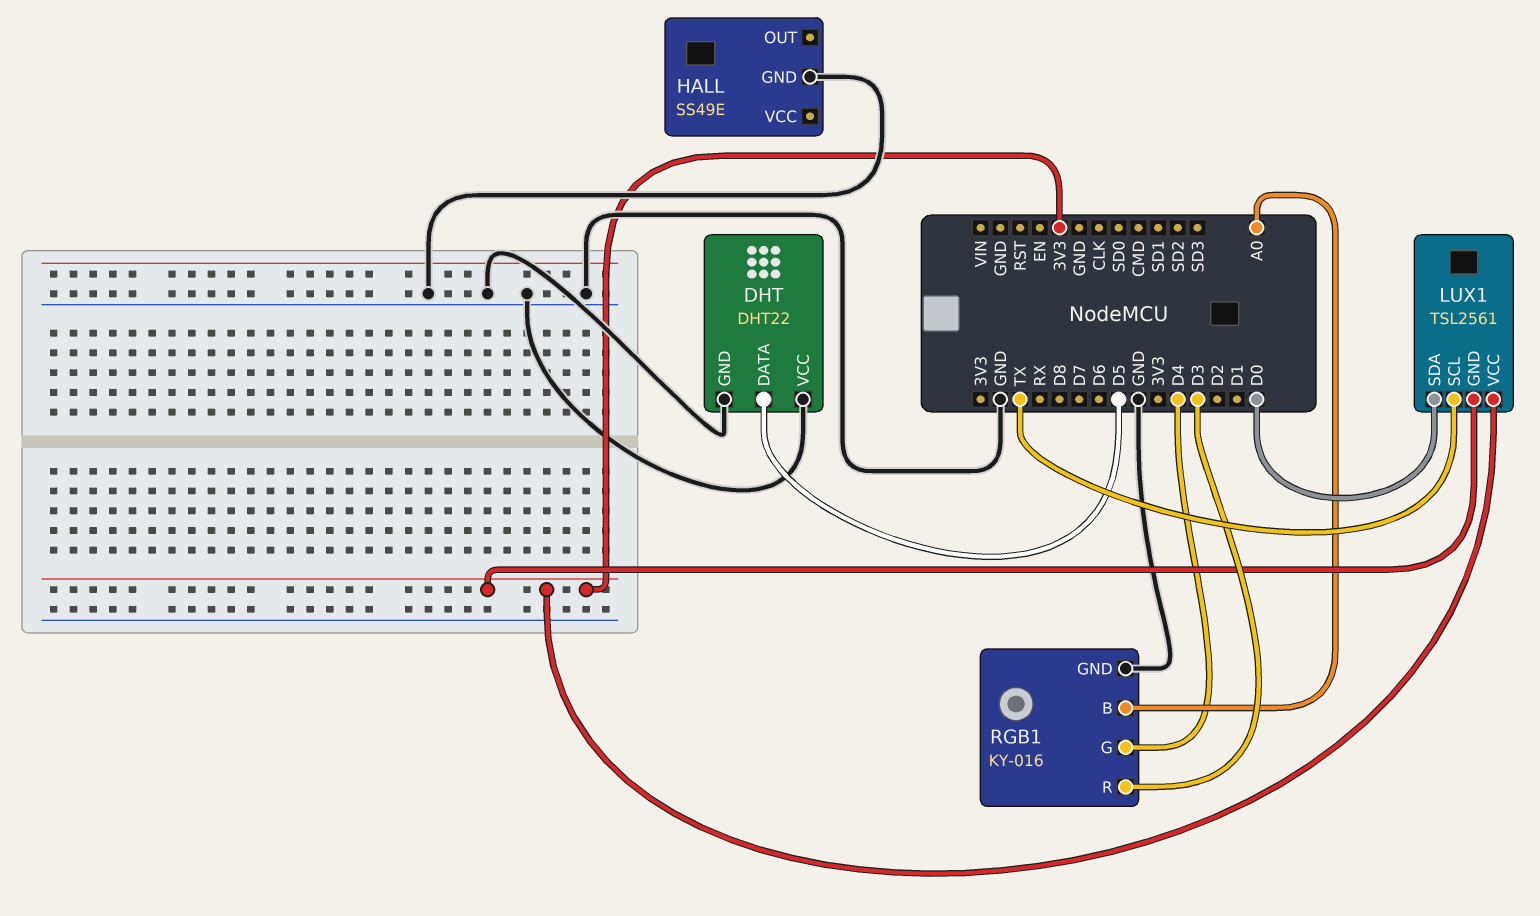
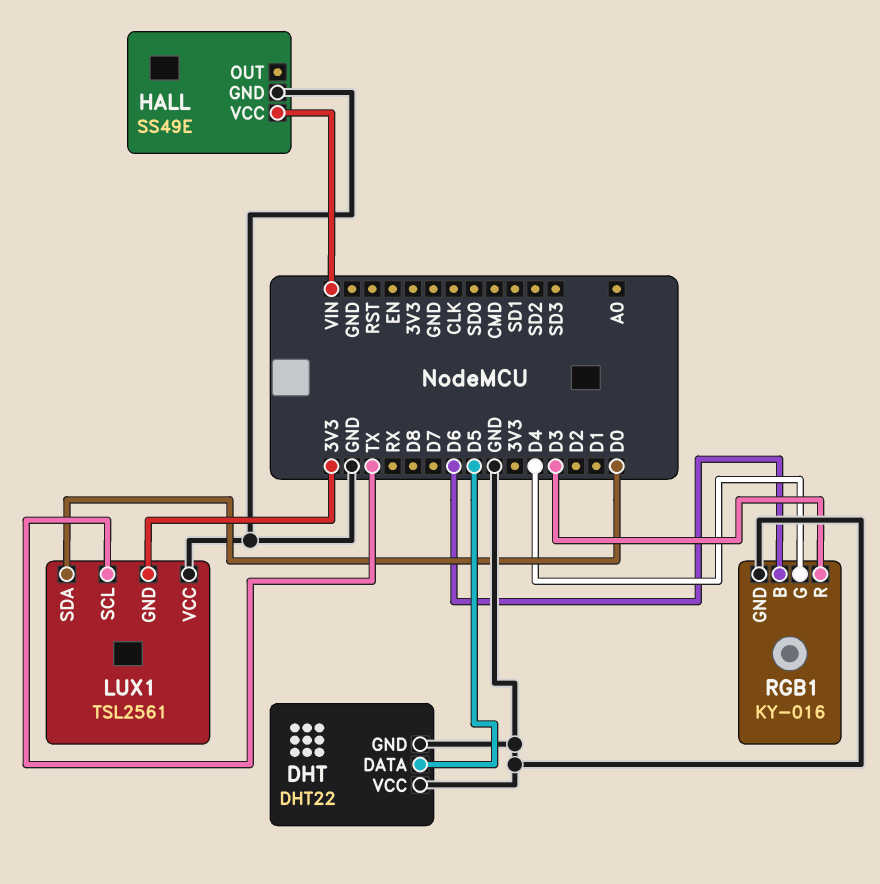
HALL pin VCC: none -> VIN
LUX1 pin VCC: 3V3 -> GND
RGB1 pin B: A0 -> D6

